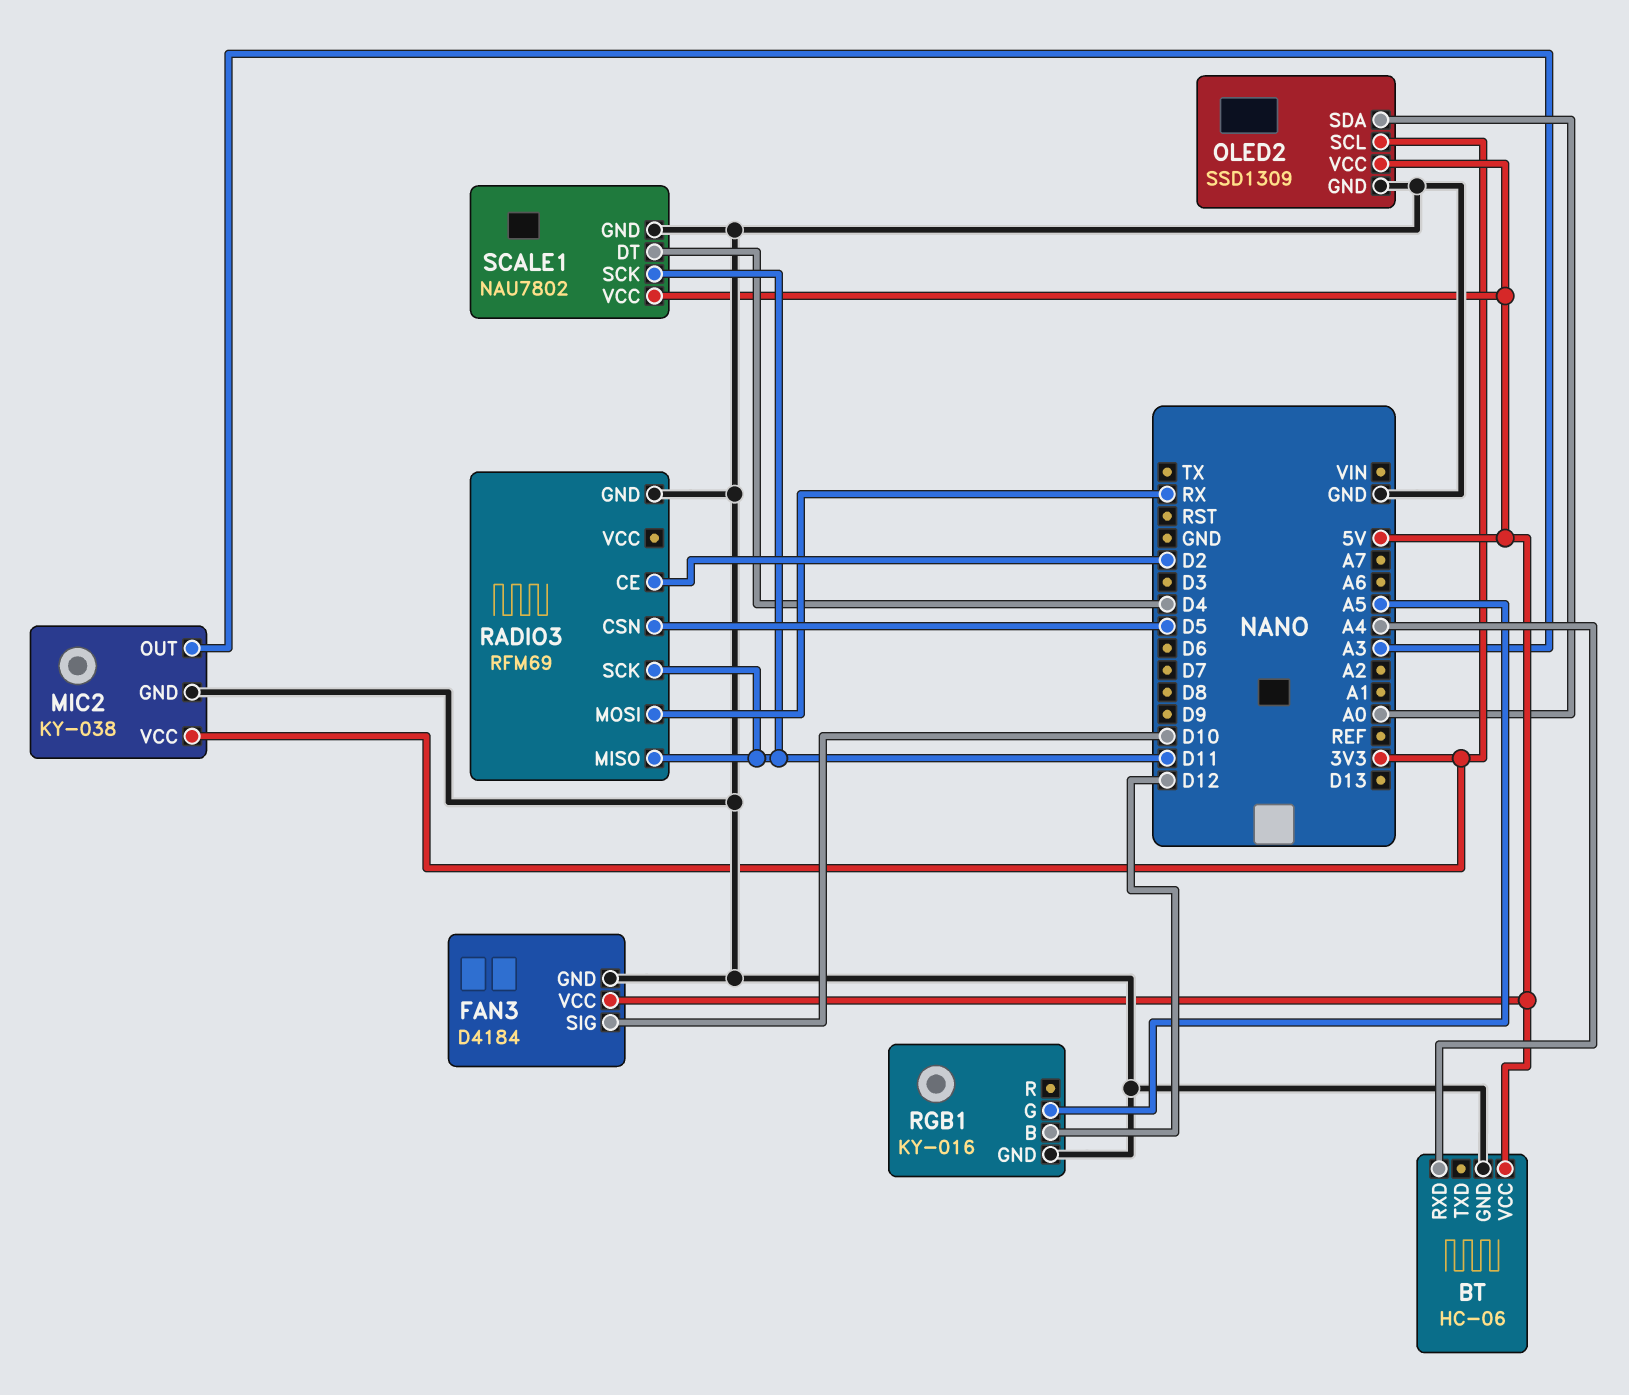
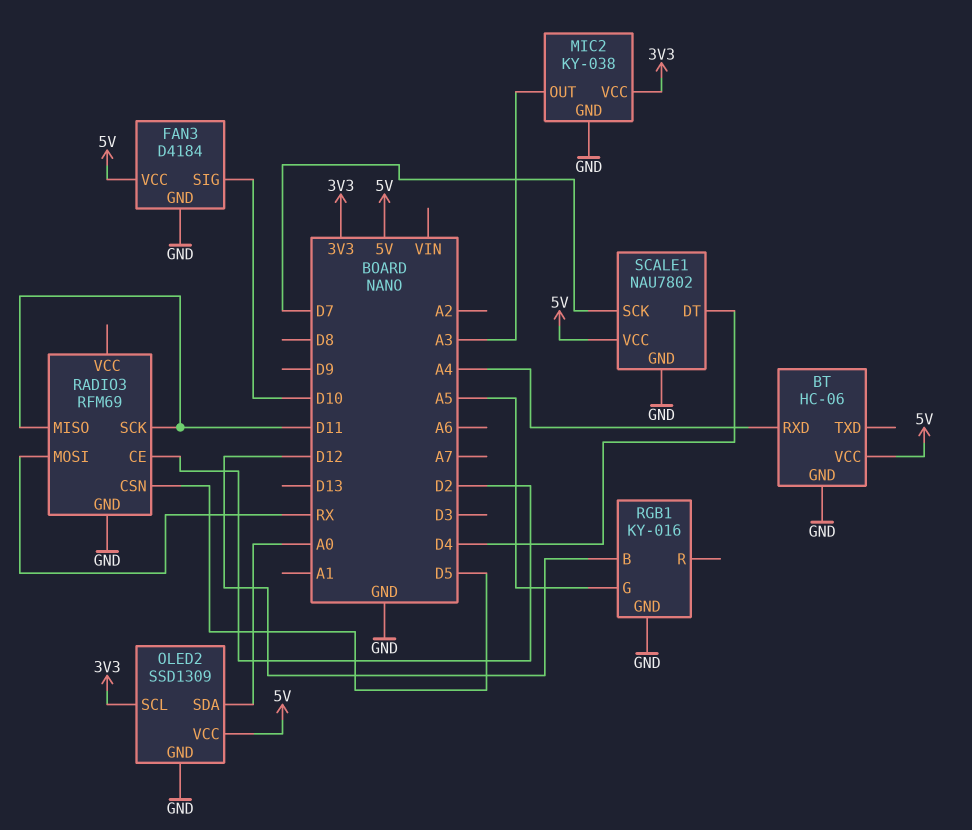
SCALE1 pin SCK: D11 -> D7

